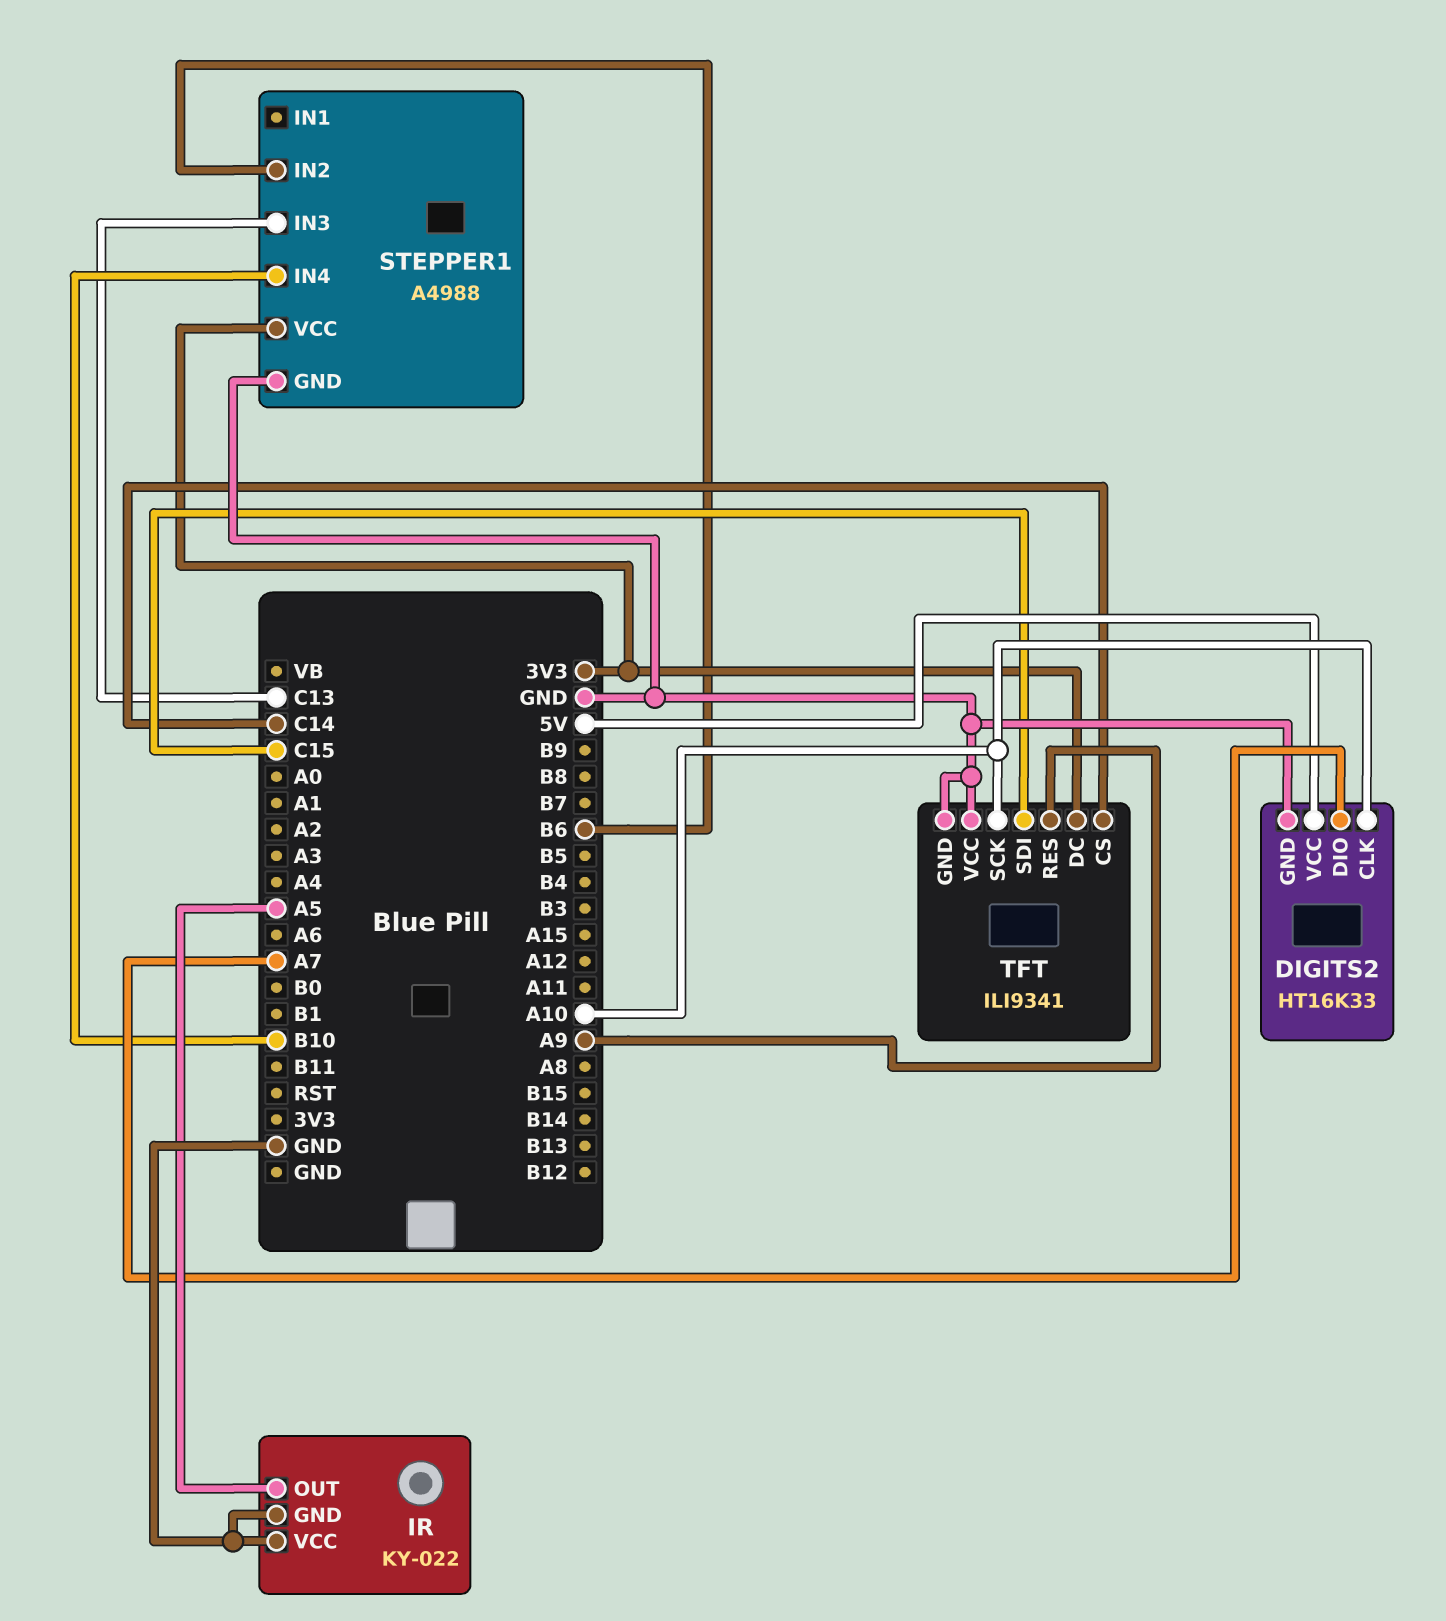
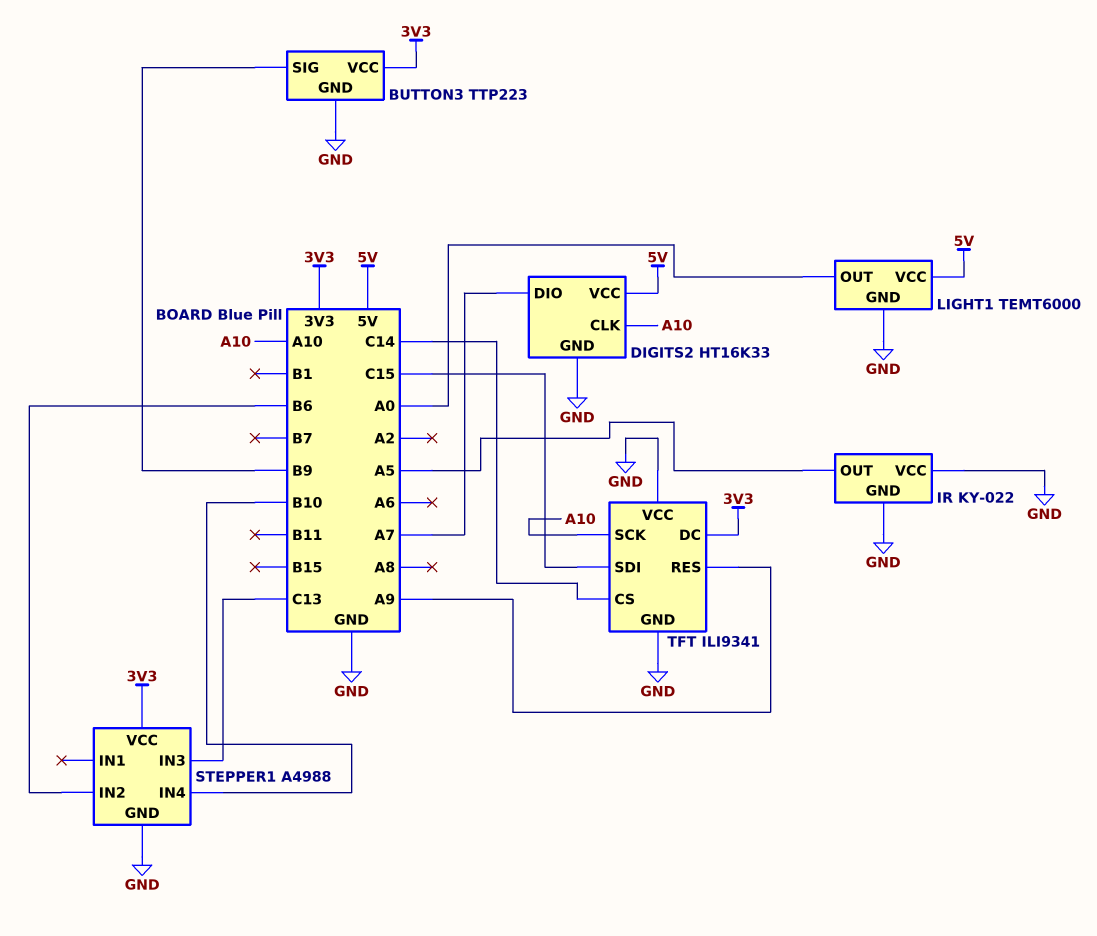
BUTTON3: none -> TTP223
BUTTON3 pin GND: none -> GND
BUTTON3 pin SIG: none -> B9
BUTTON3 pin VCC: none -> 3V3
LIGHT1: none -> TEMT6000
LIGHT1 pin GND: none -> GND
LIGHT1 pin OUT: none -> A0
LIGHT1 pin VCC: none -> 5V

